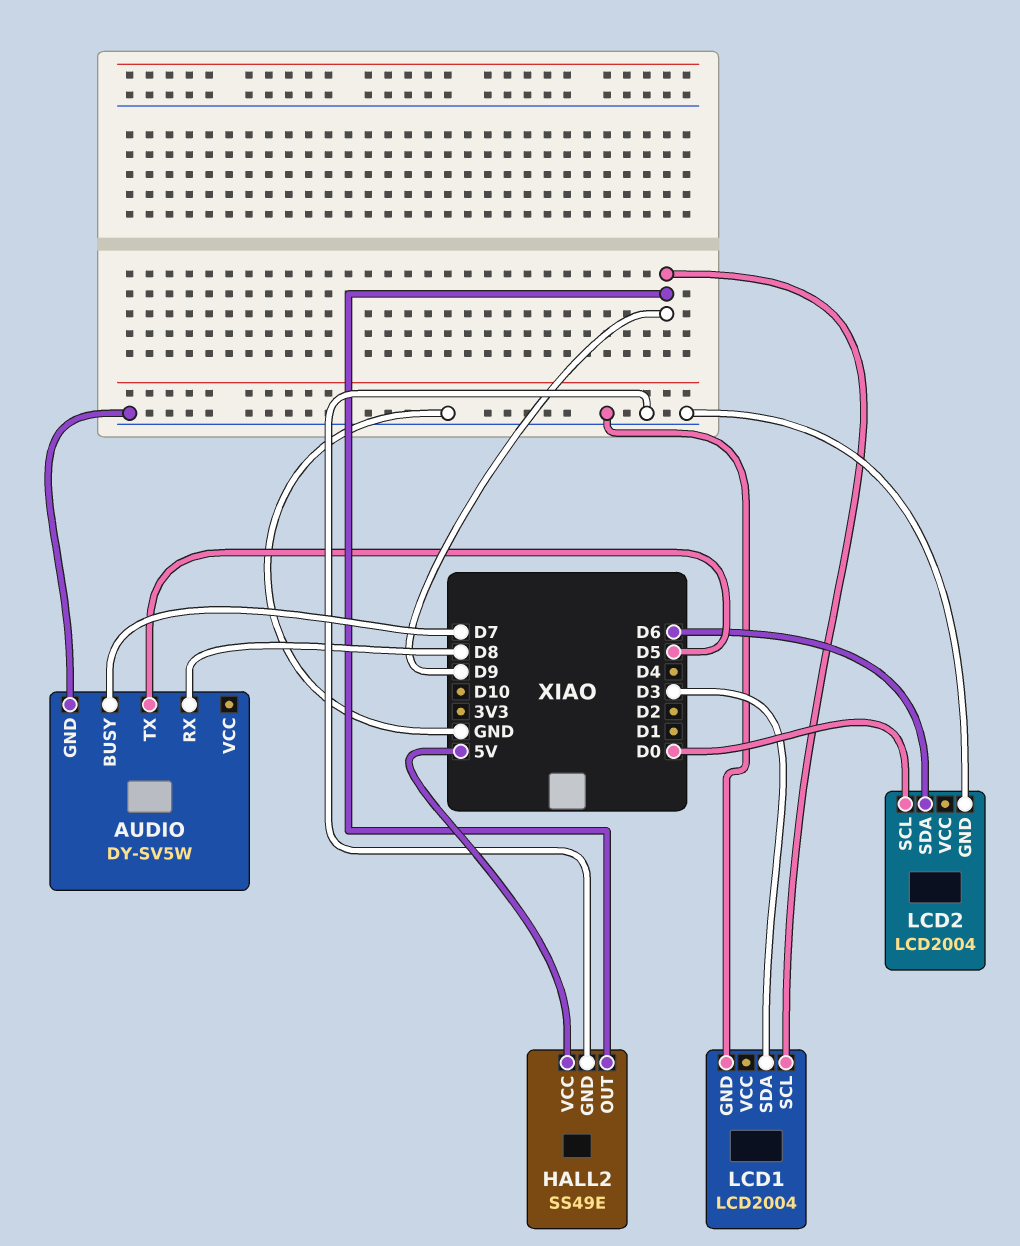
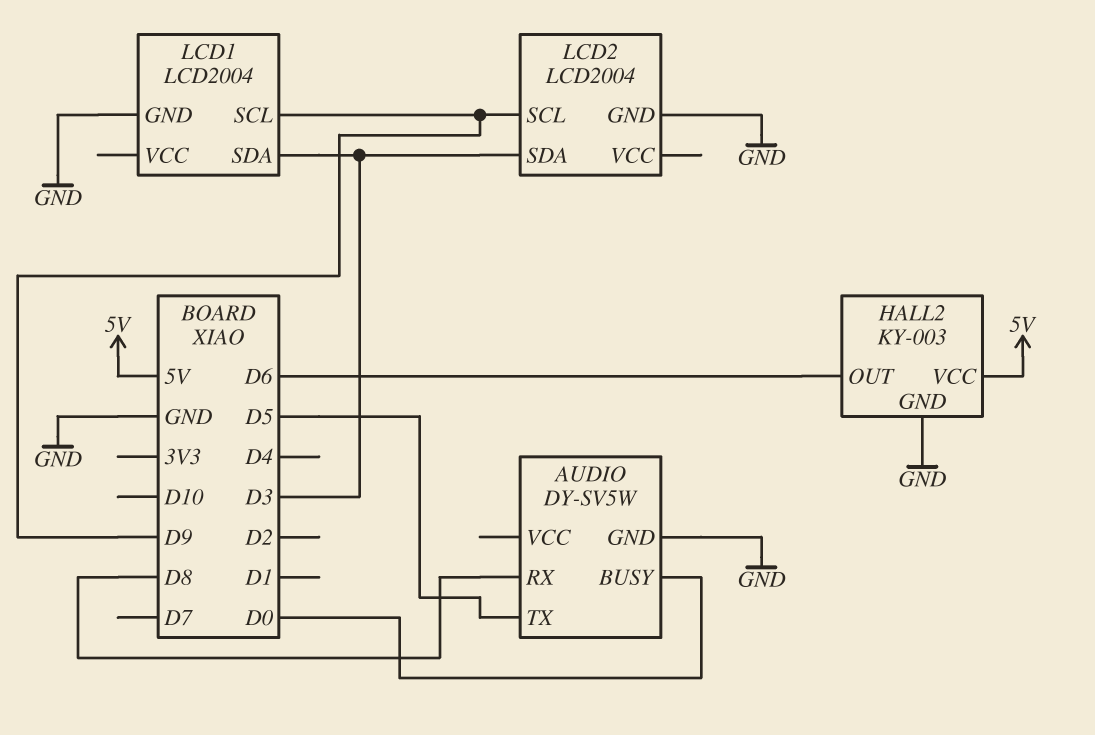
AUDIO pin BUSY: D7 -> D0
HALL2: SS49E -> KY-003
HALL2 pin OUT: D9 -> D6
LCD2 pin SCL: D0 -> D9
LCD2 pin SDA: D6 -> D3

